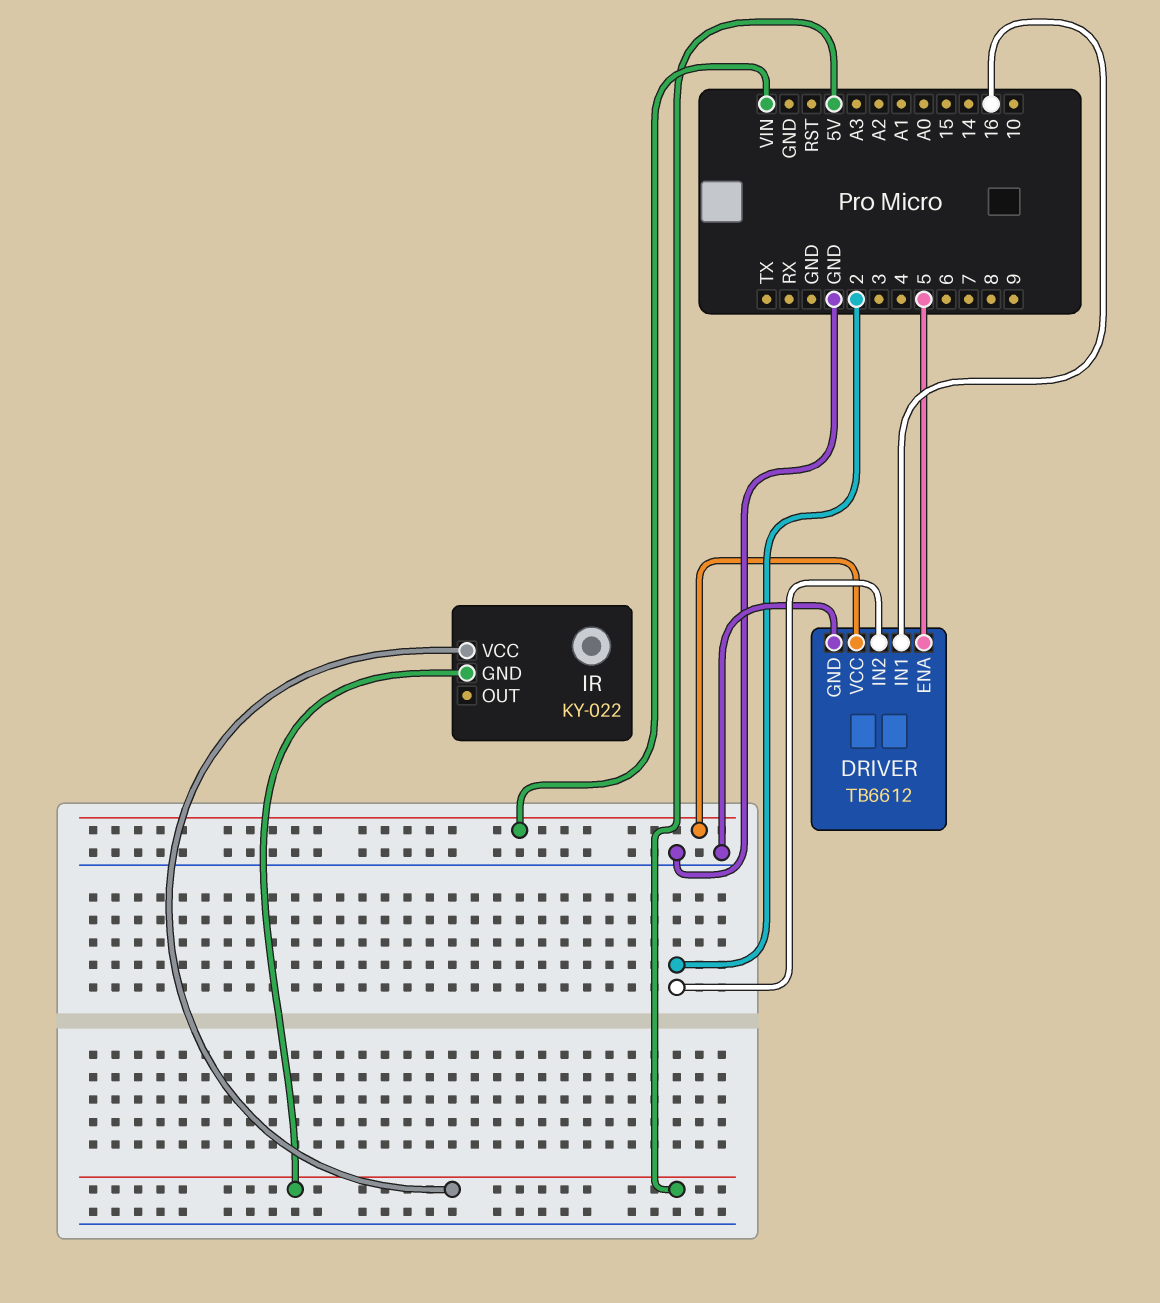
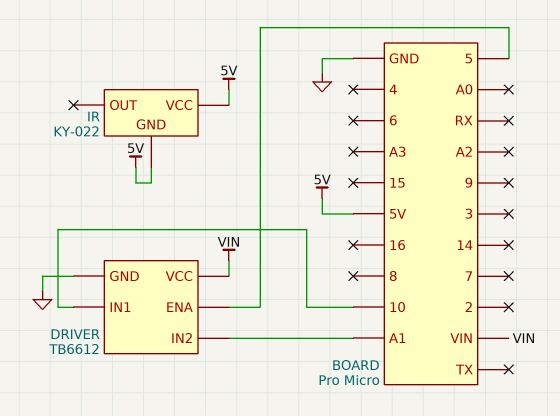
DRIVER pin IN1: 16 -> 10
DRIVER pin IN2: 2 -> A1

